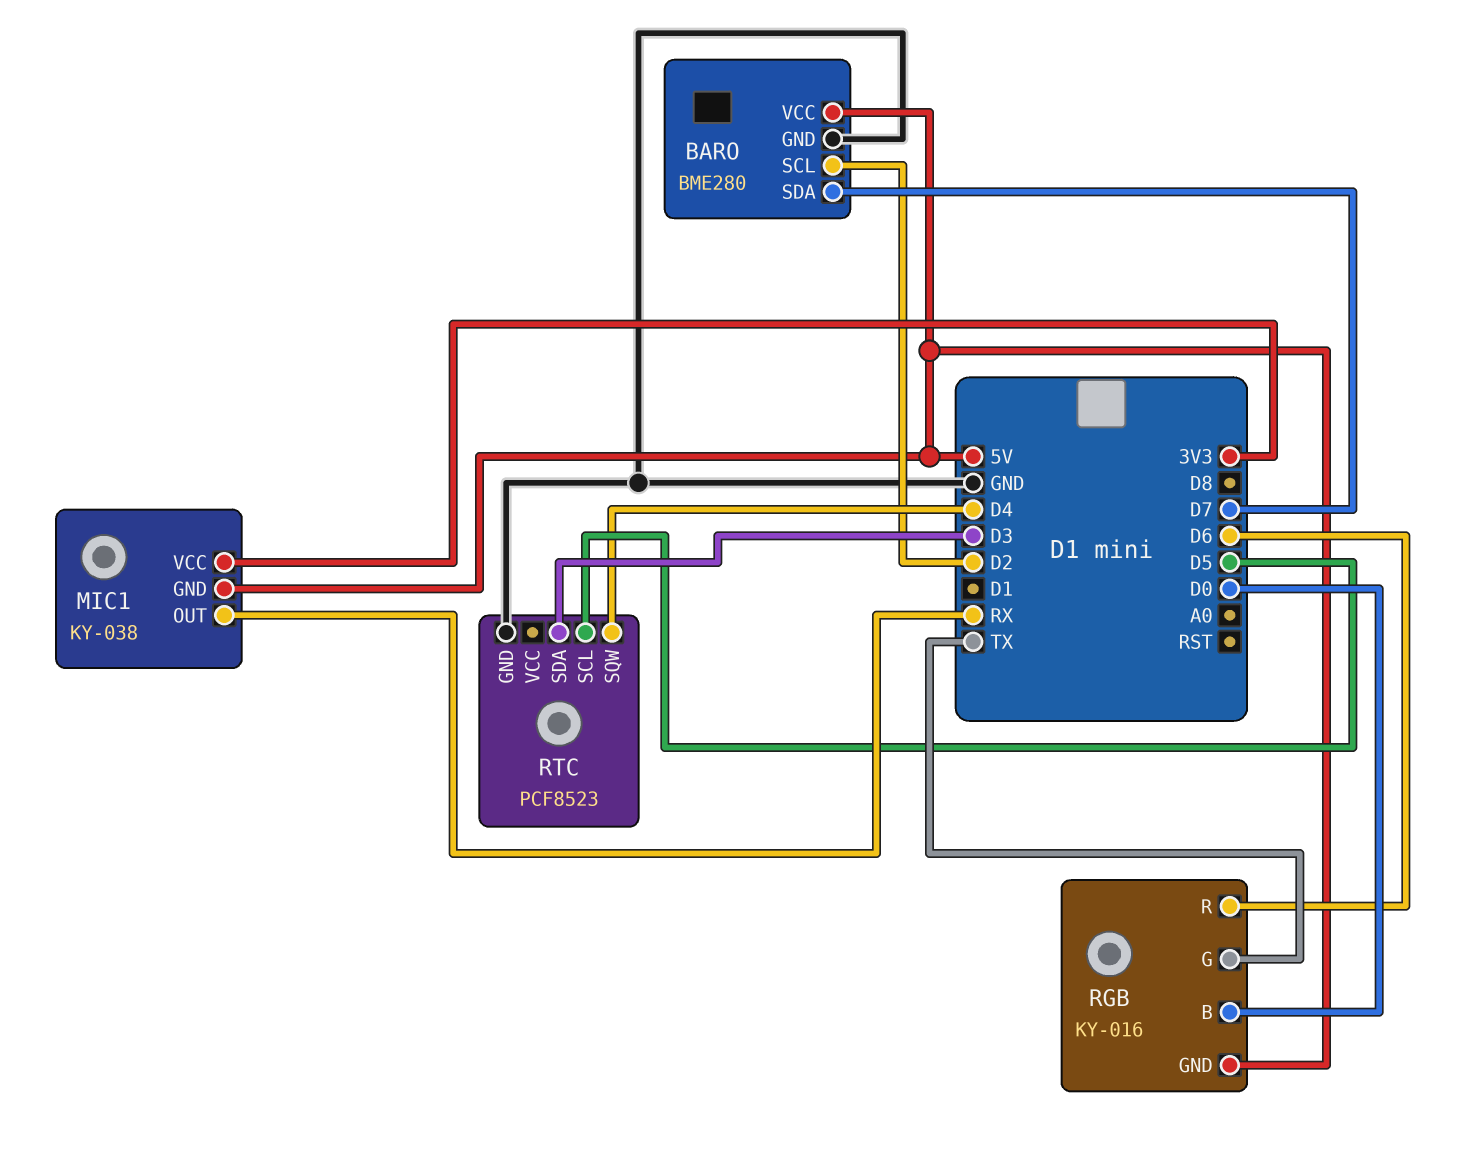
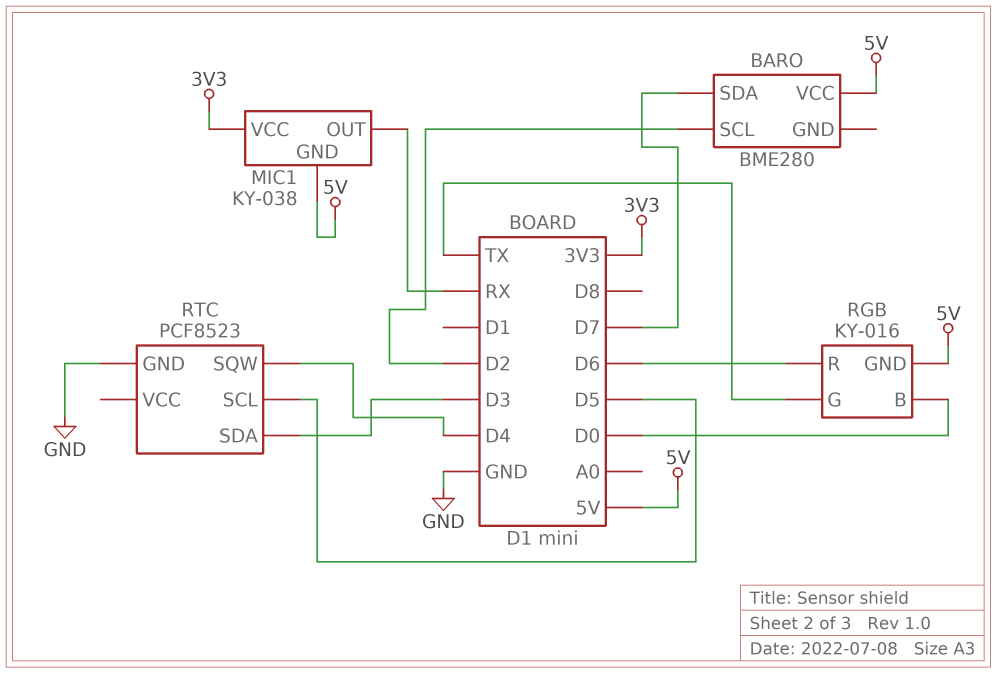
BARO pin GND: GND -> none

